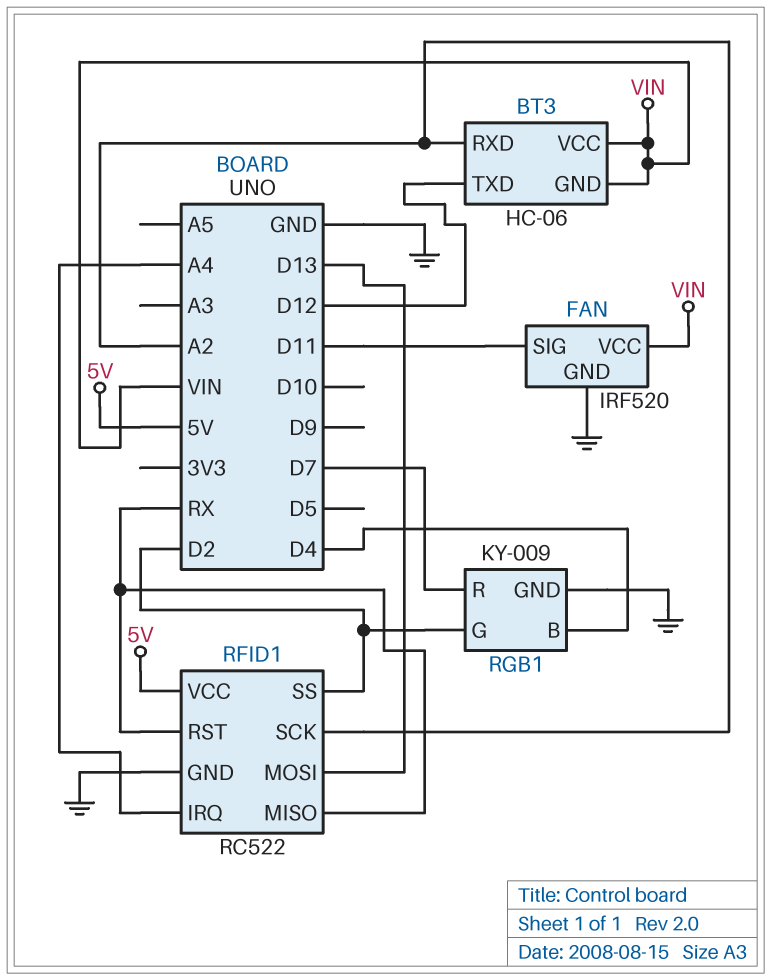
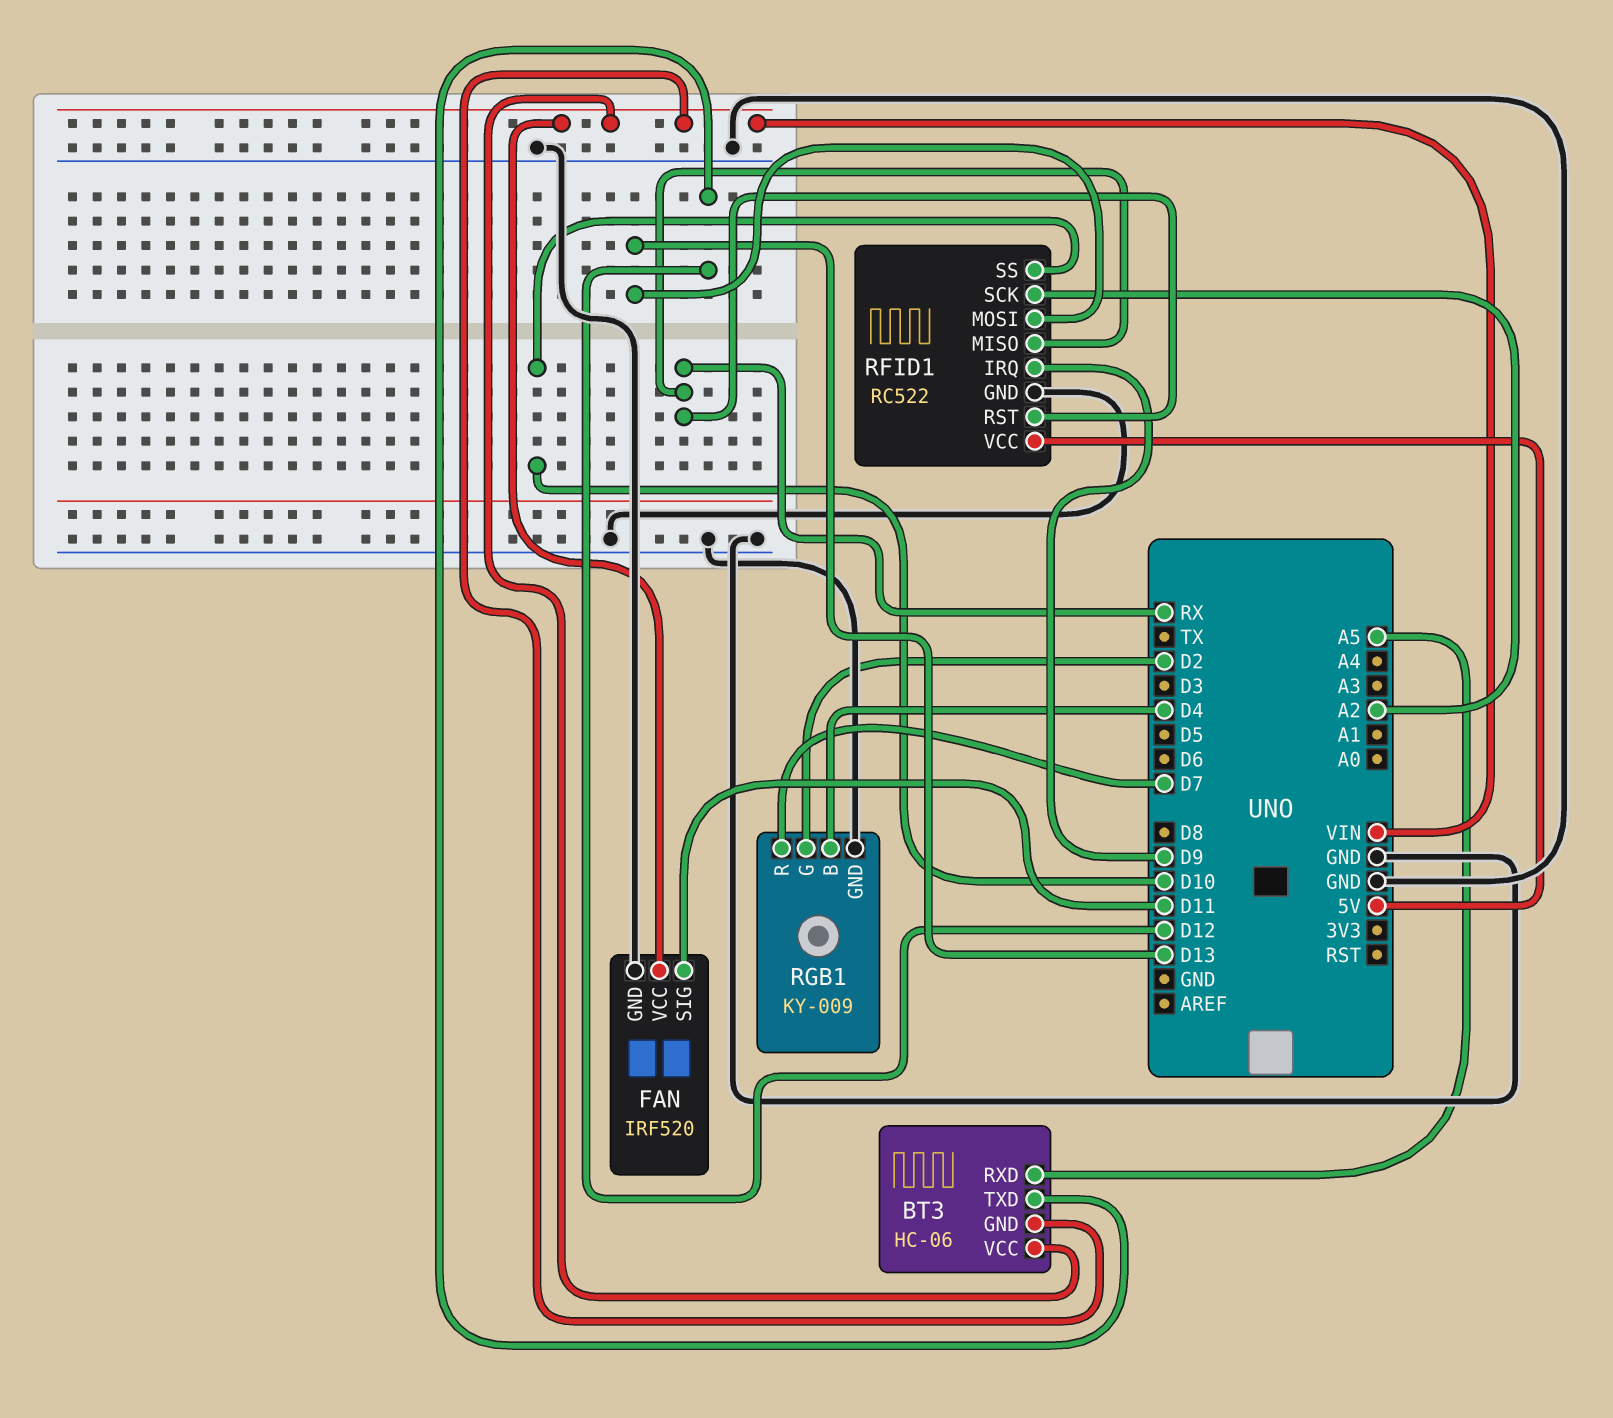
BT3 pin RXD: A2 -> A5
RFID1 pin IRQ: A4 -> D9
RFID1 pin SS: D2 -> D10

